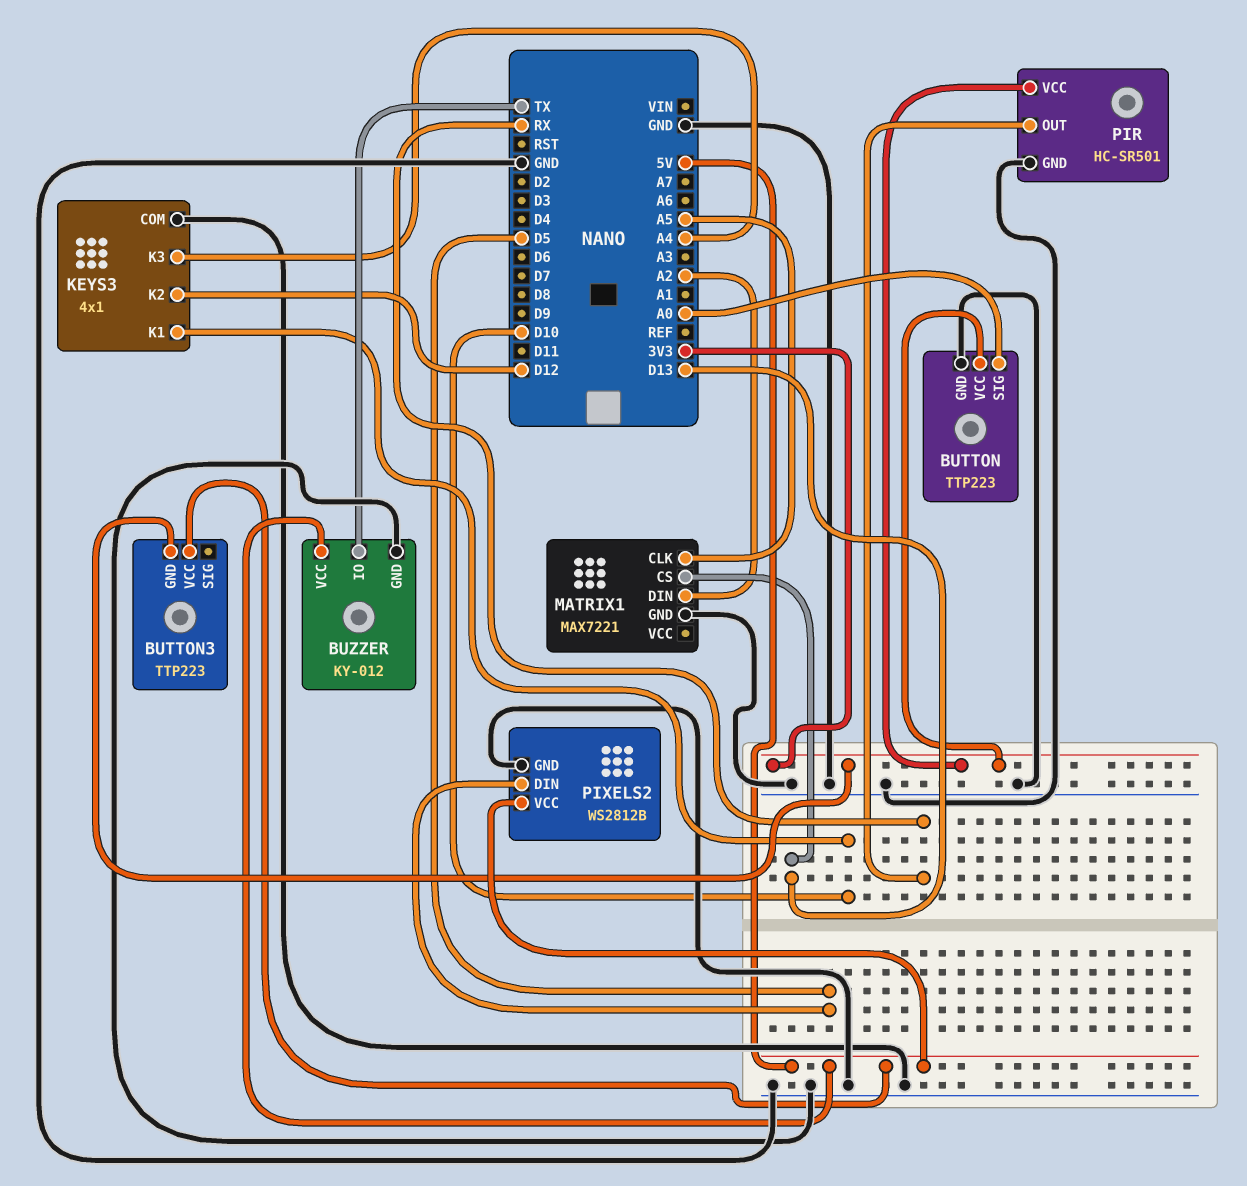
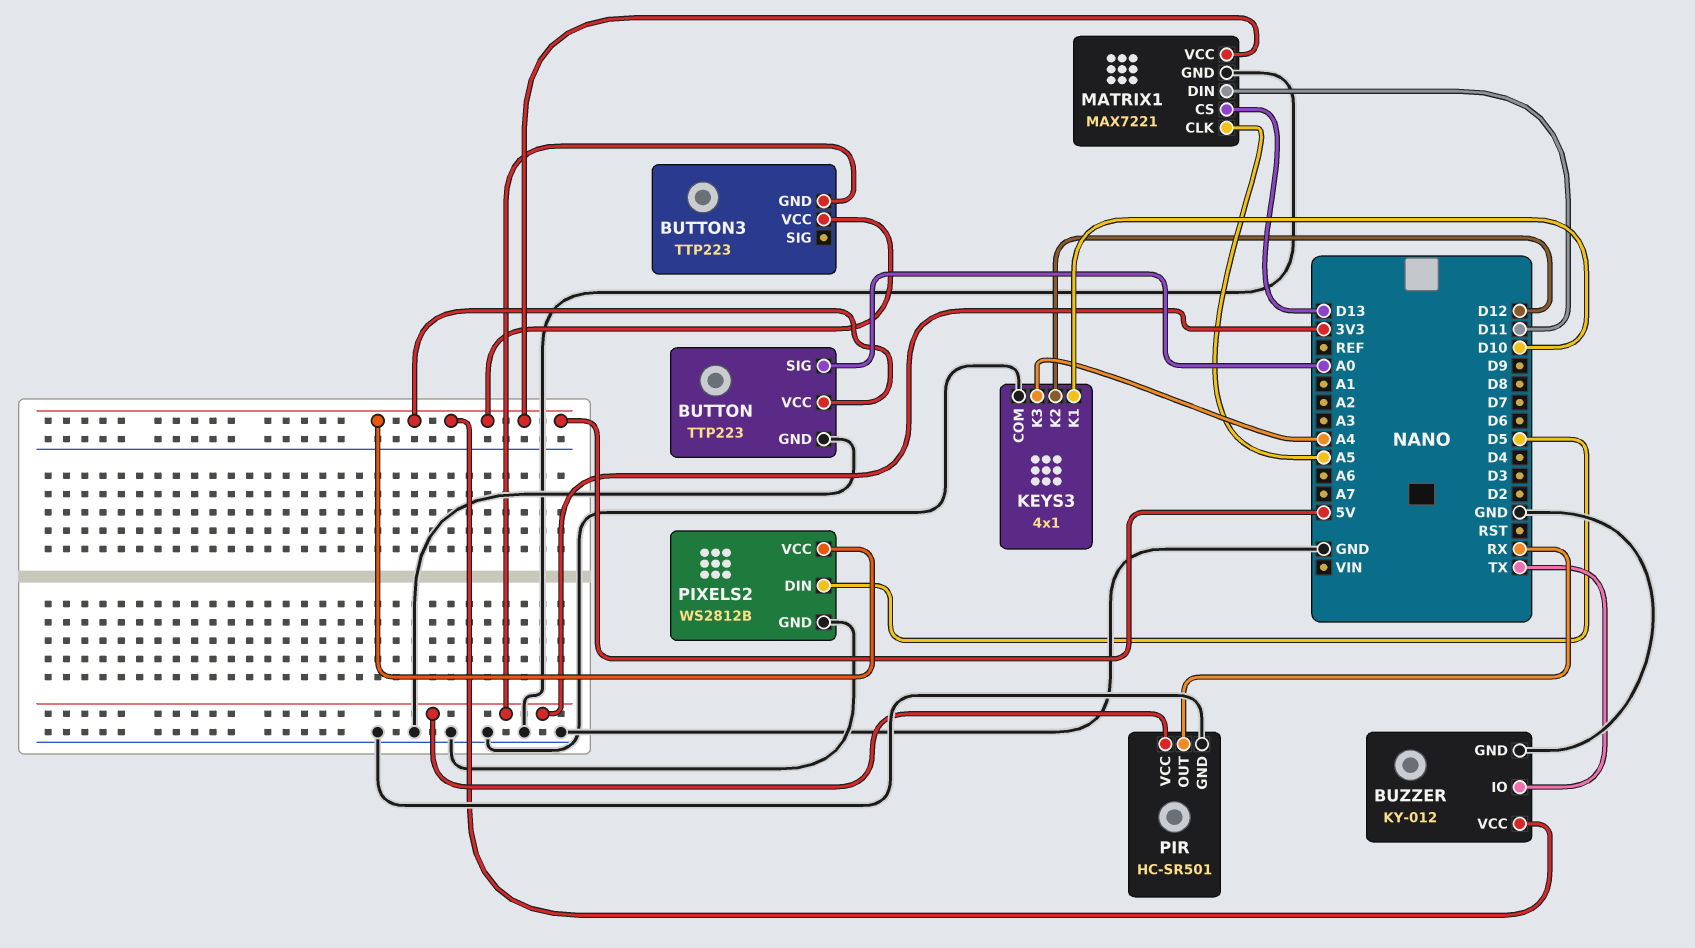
BUTTON pin VCC: 3V3 -> 5V
MATRIX1 pin DIN: A2 -> D11
MATRIX1 pin VCC: none -> 5V

